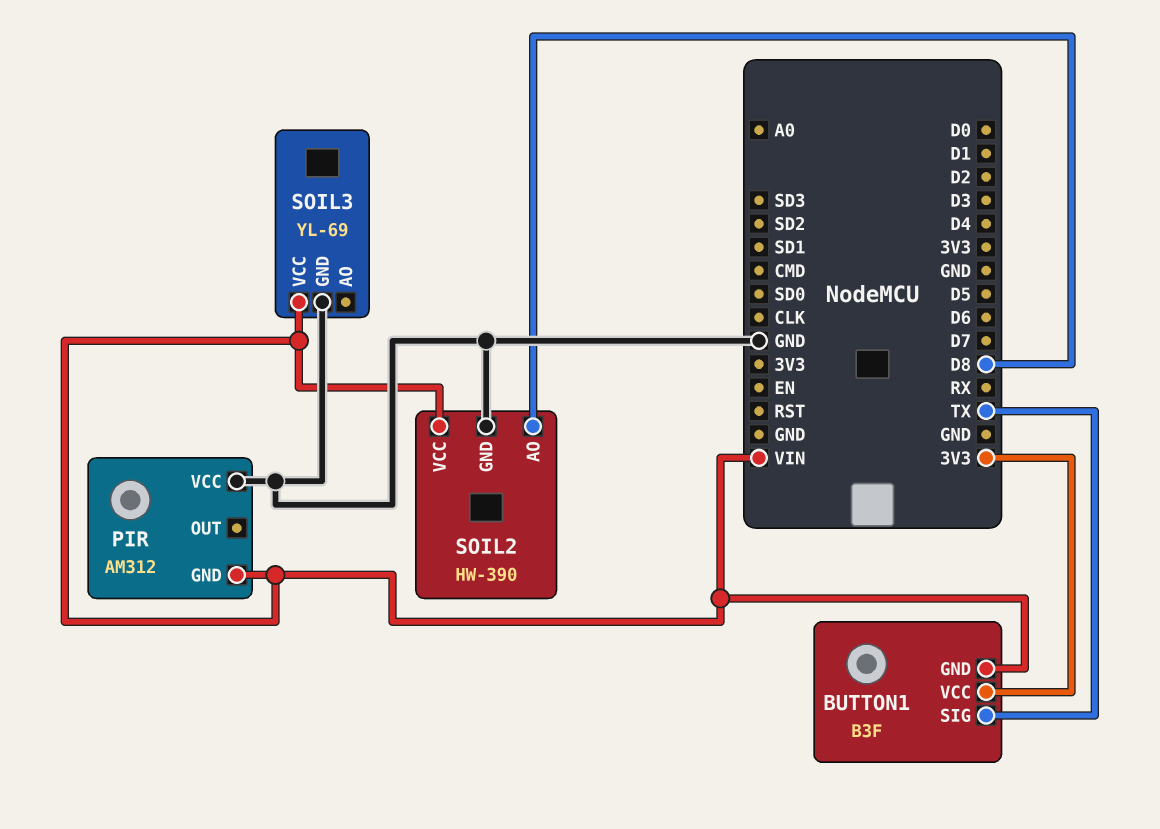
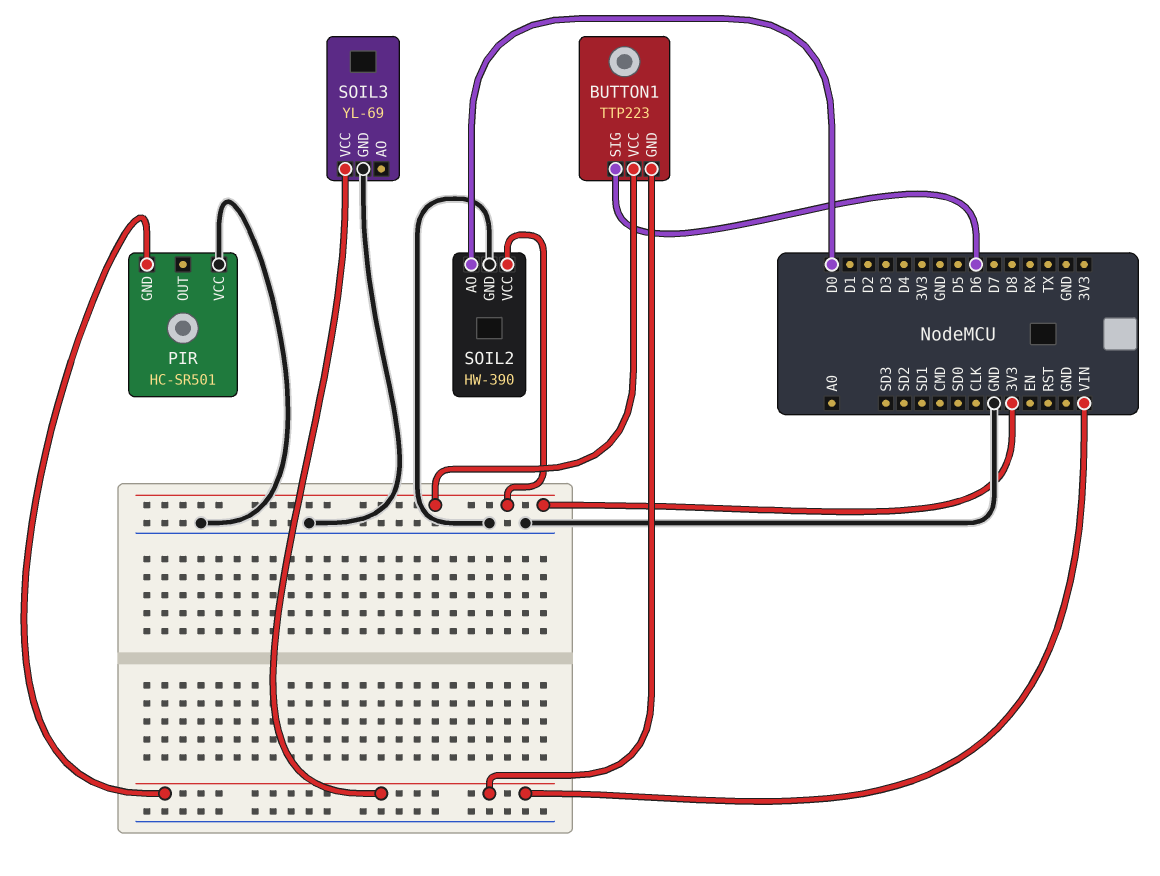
BUTTON1: B3F -> TTP223
BUTTON1 pin SIG: TX -> D6
PIR: AM312 -> HC-SR501
SOIL2 pin AO: D8 -> D0
SOIL2 pin VCC: VIN -> 3V3

